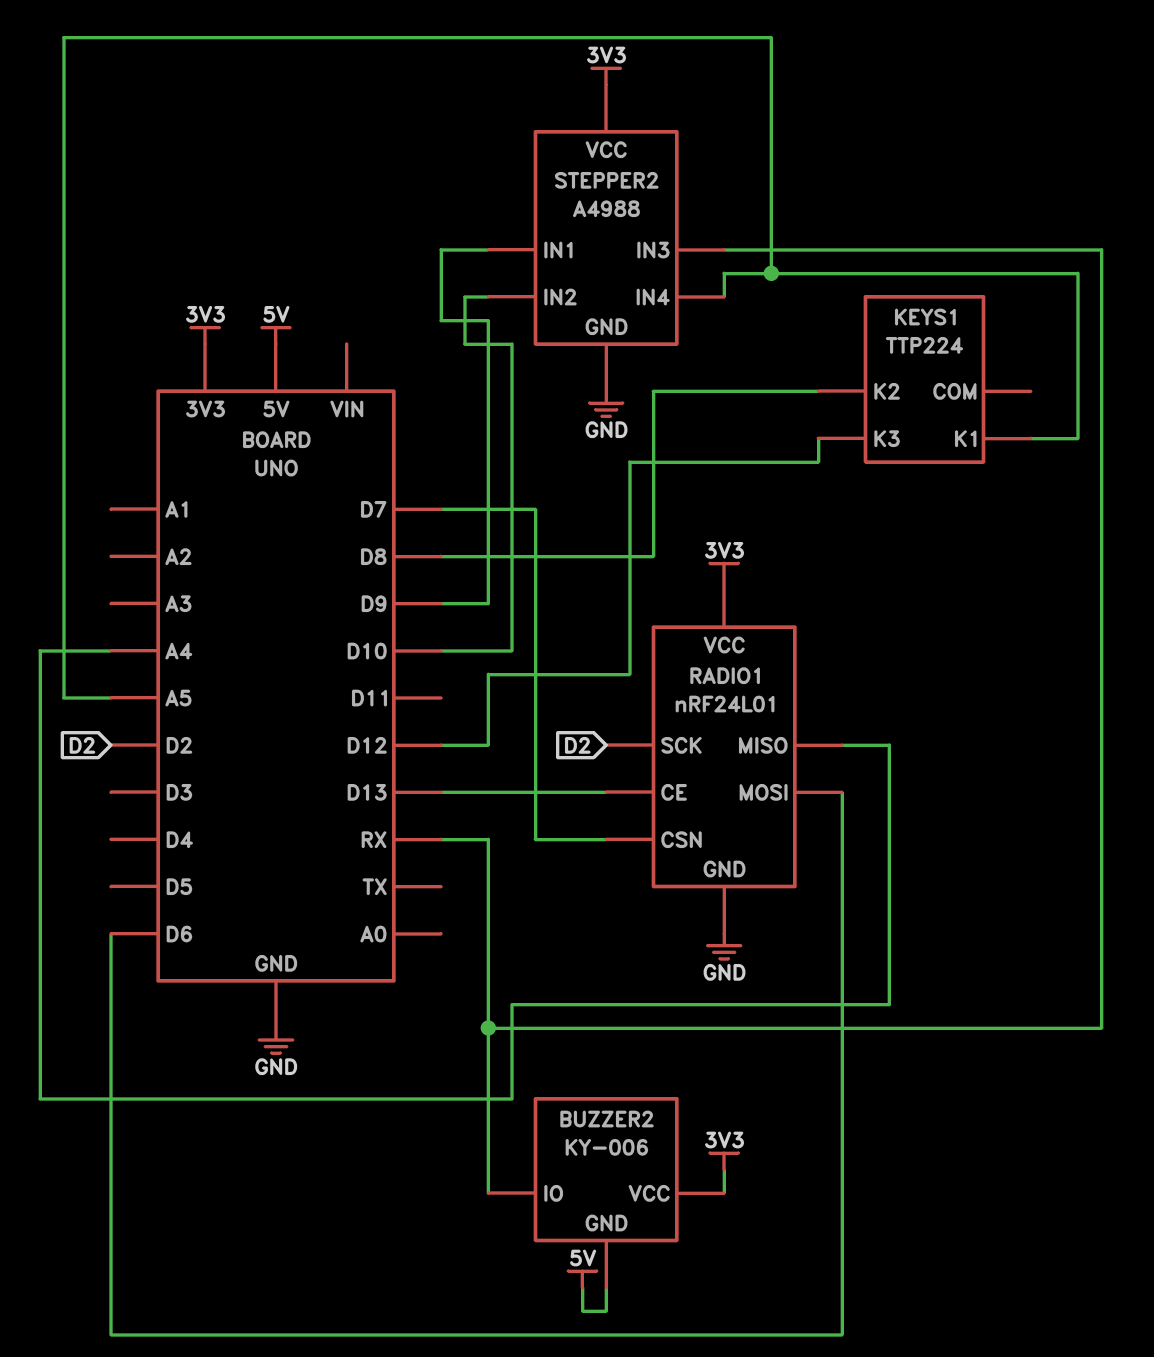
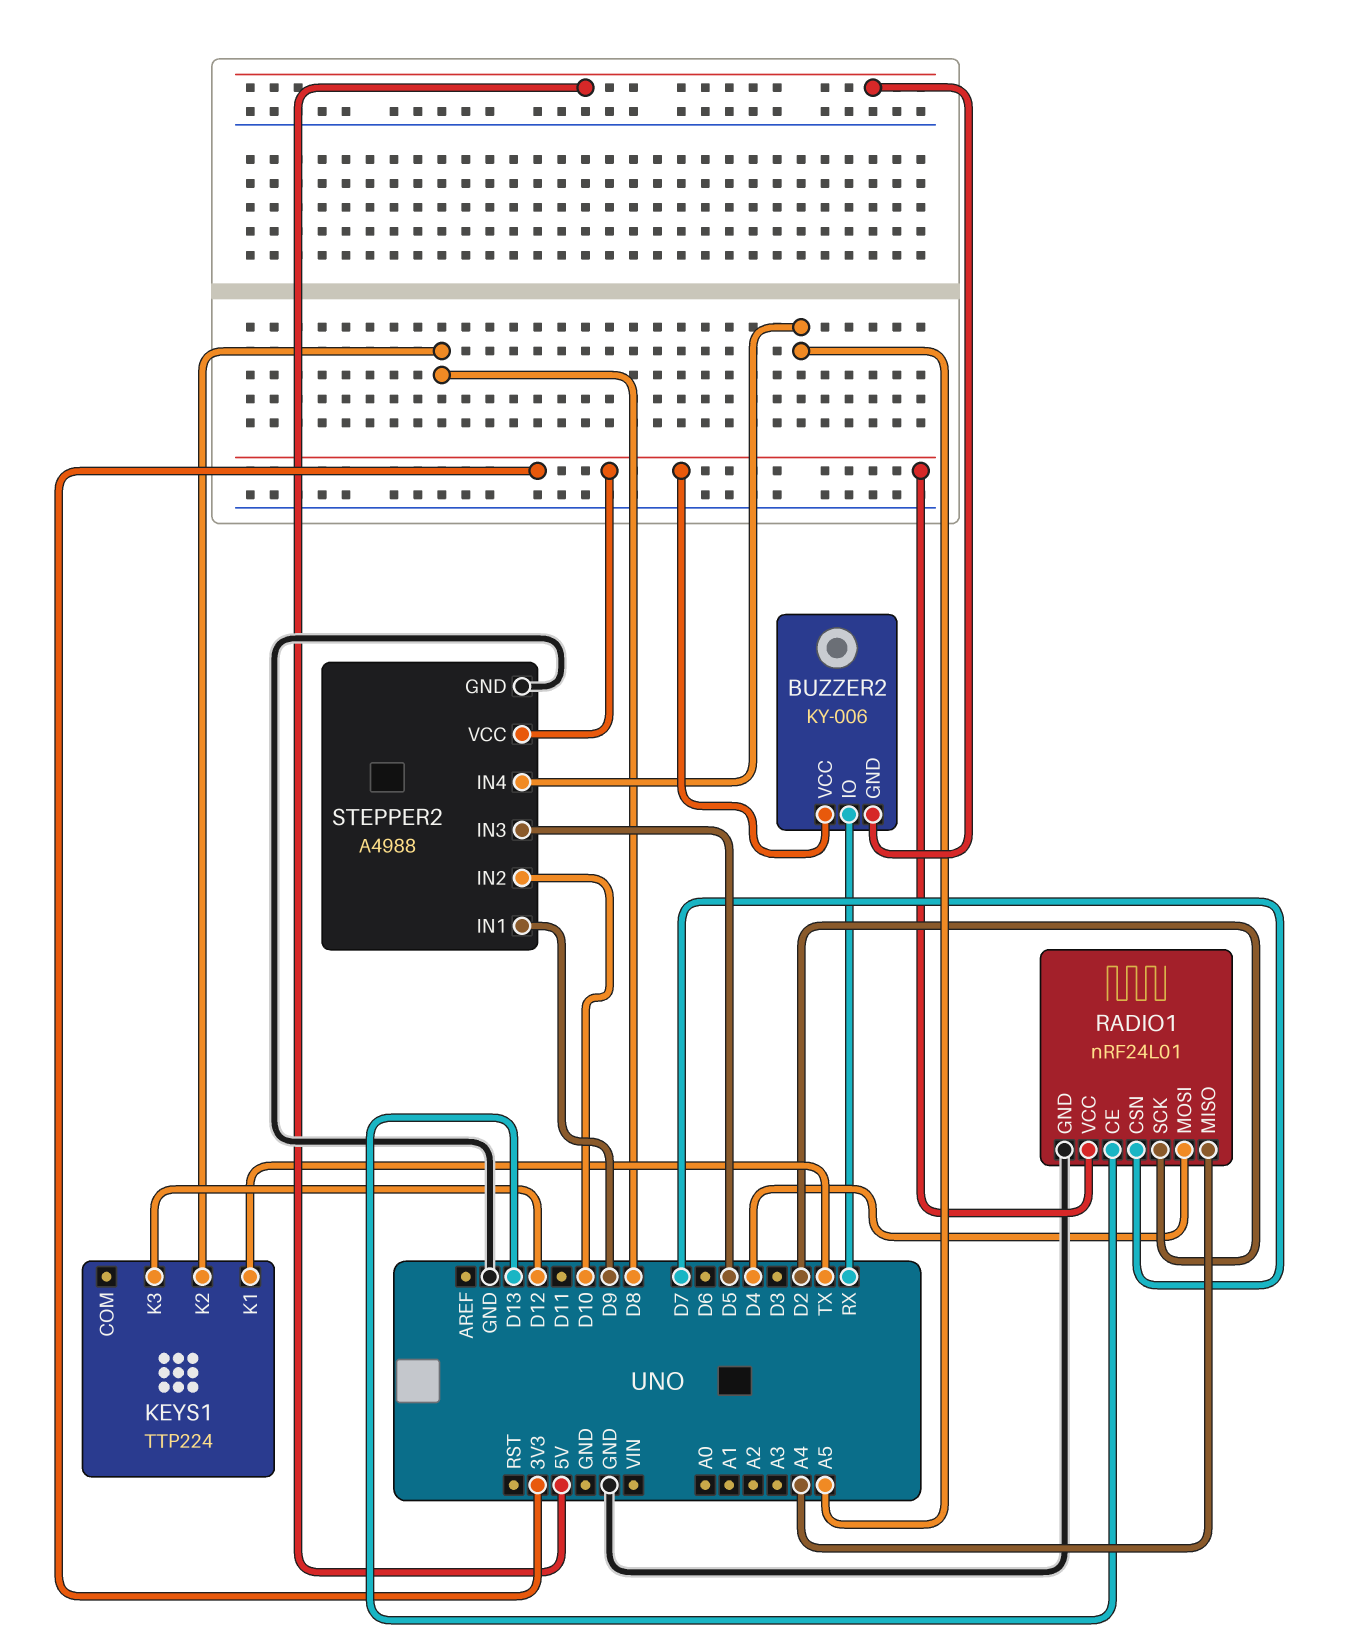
KEYS1 pin K1: A5 -> TX
RADIO1 pin MOSI: D6 -> D4
STEPPER2 pin IN3: RX -> D5

